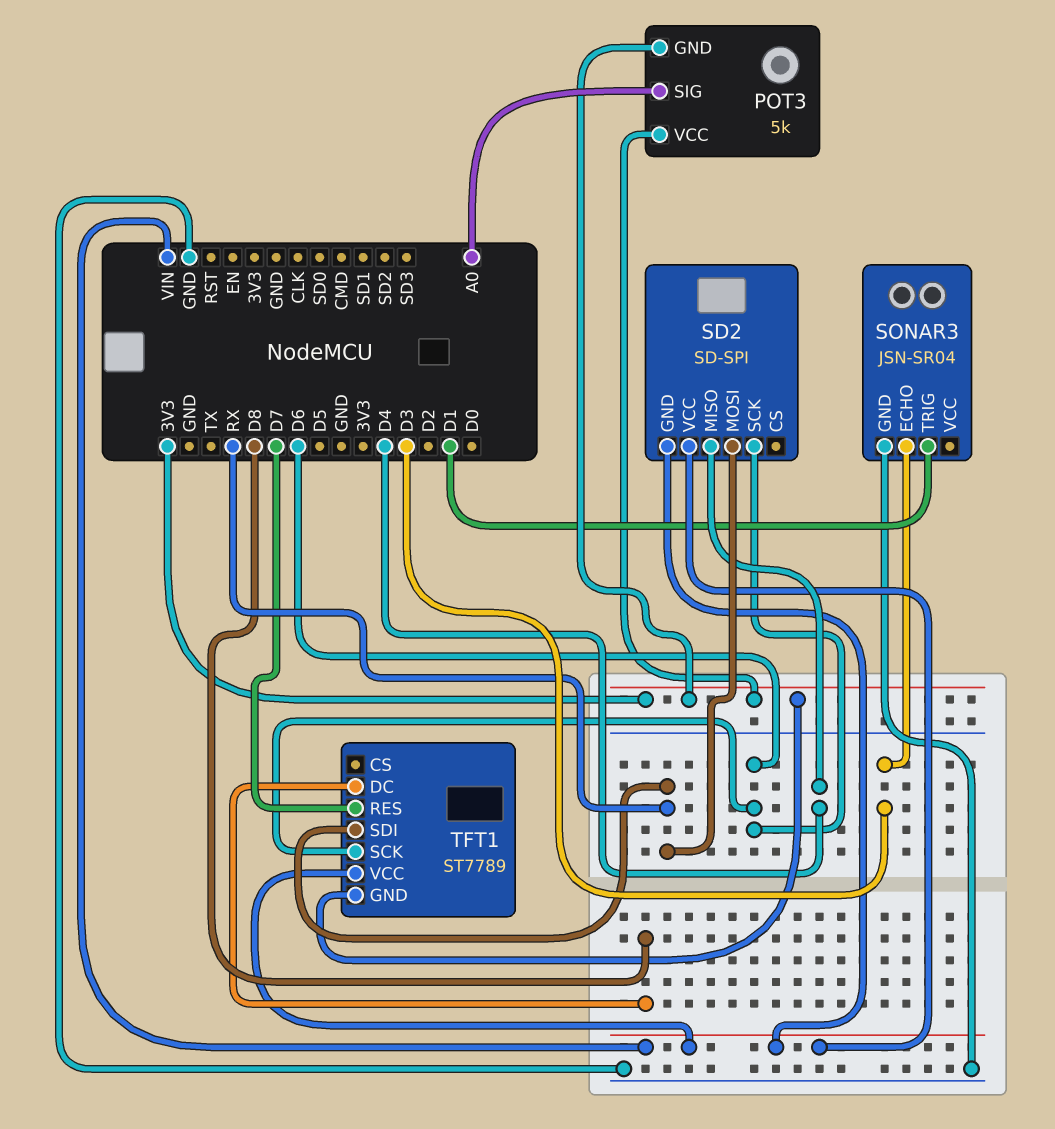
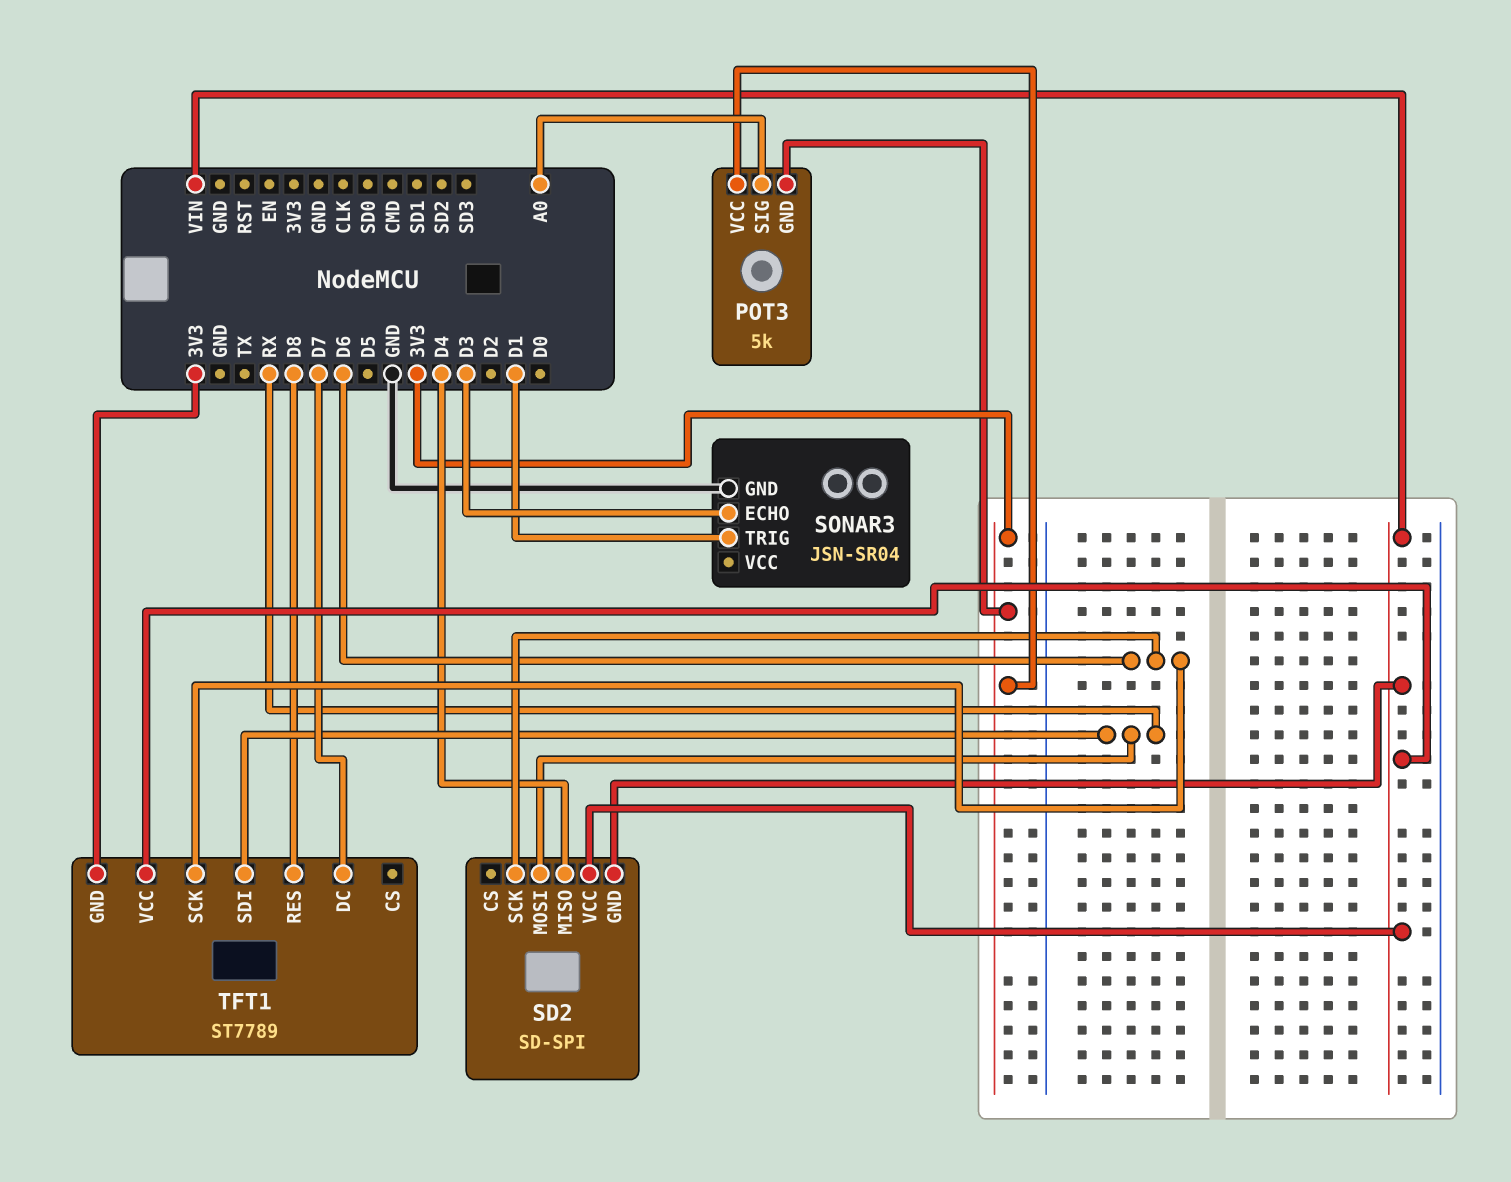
TFT1 pin DC: D8 -> D7
TFT1 pin RES: D7 -> D8

